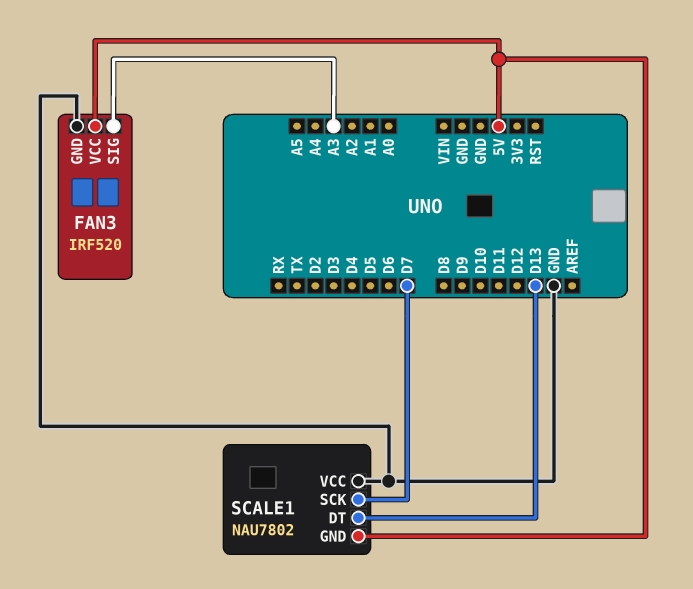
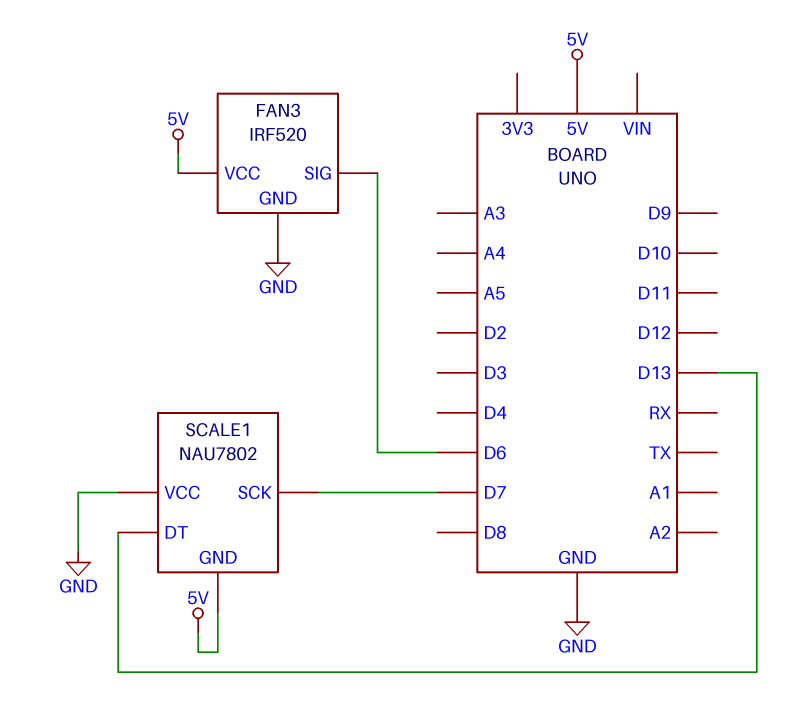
FAN3 pin SIG: A3 -> D6

